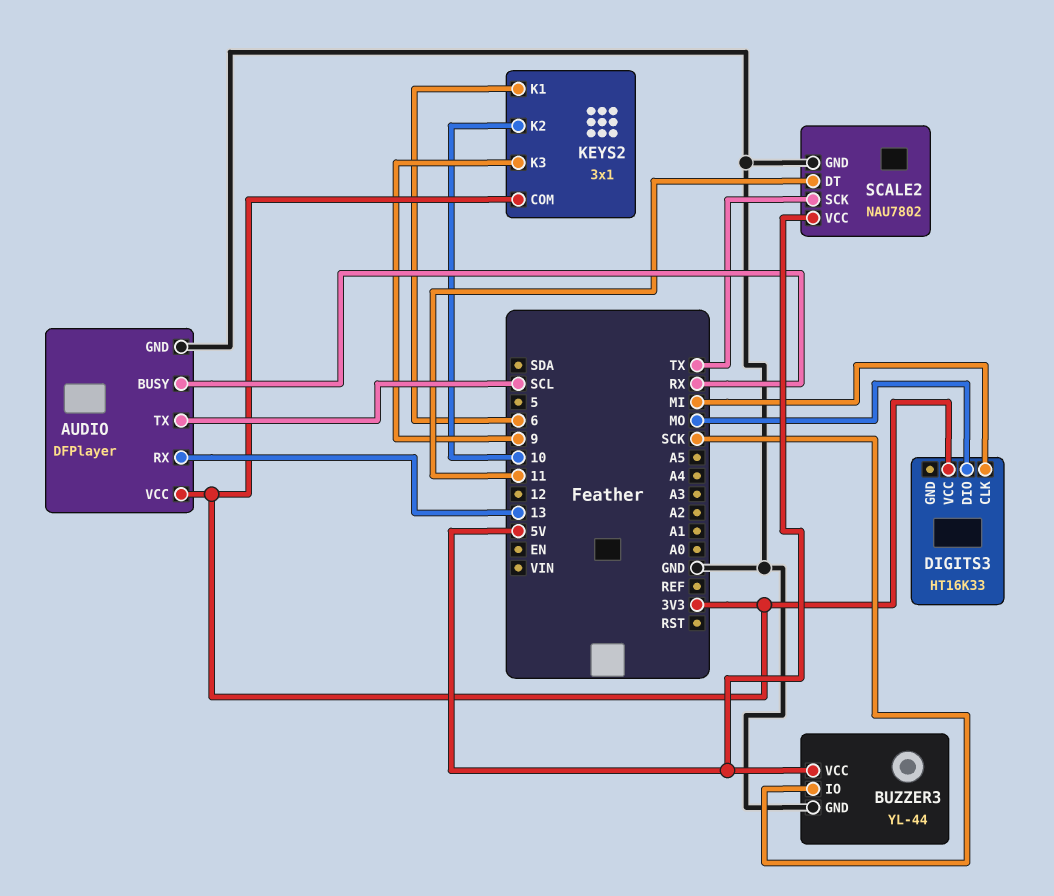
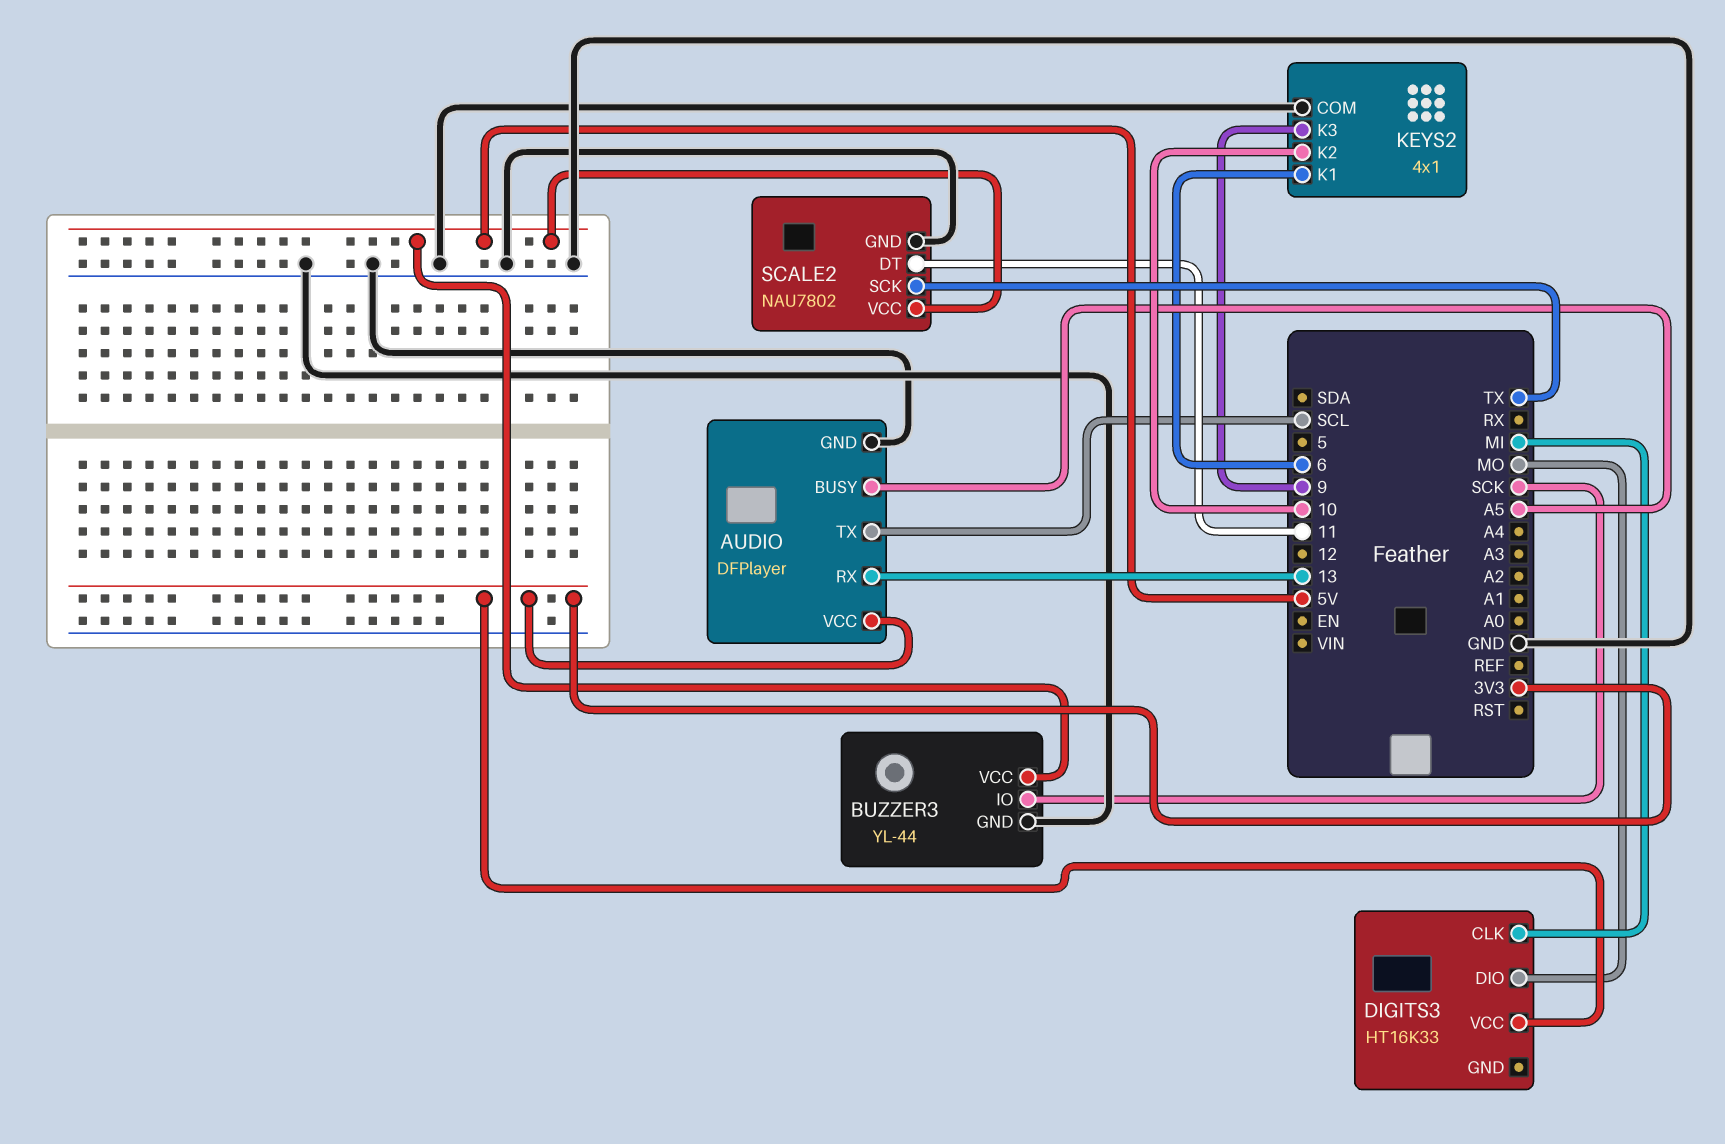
AUDIO pin BUSY: RX -> A5
KEYS2: 3x1 -> 4x1
KEYS2 pin COM: 3V3 -> GND

